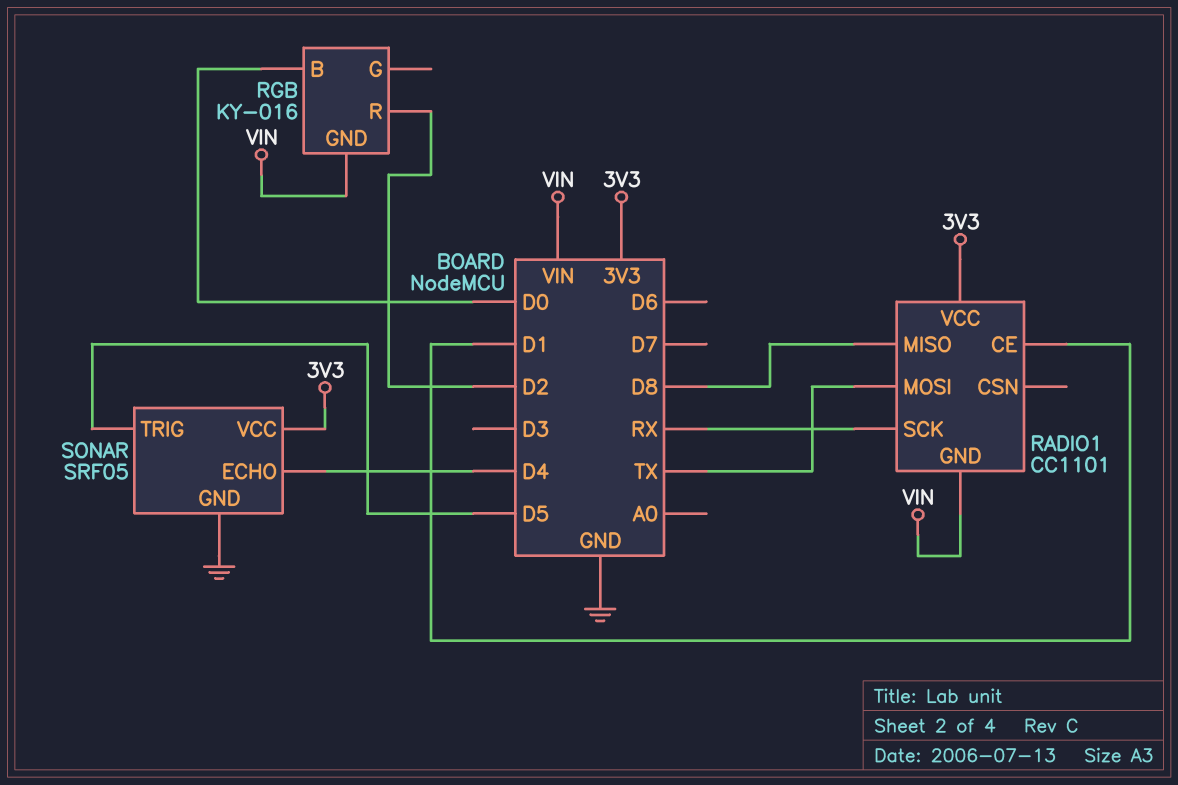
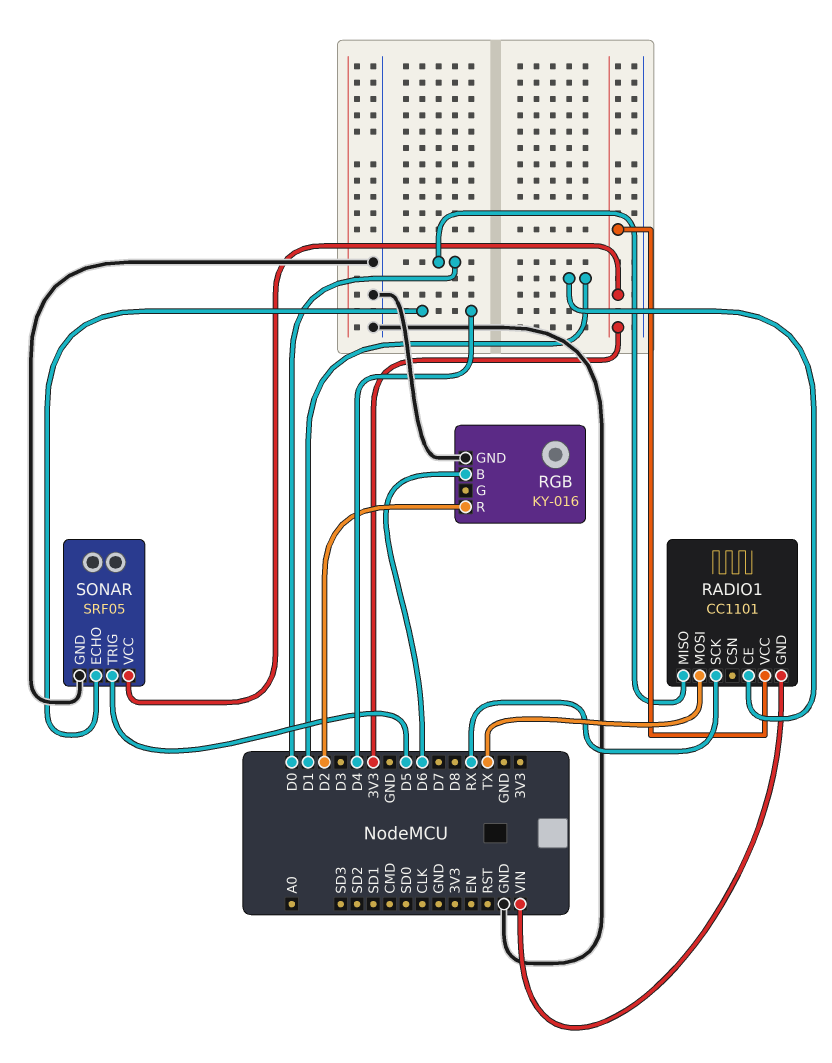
RADIO1 pin MISO: D8 -> D0
RGB pin B: D0 -> D6
RGB pin GND: VIN -> GND

